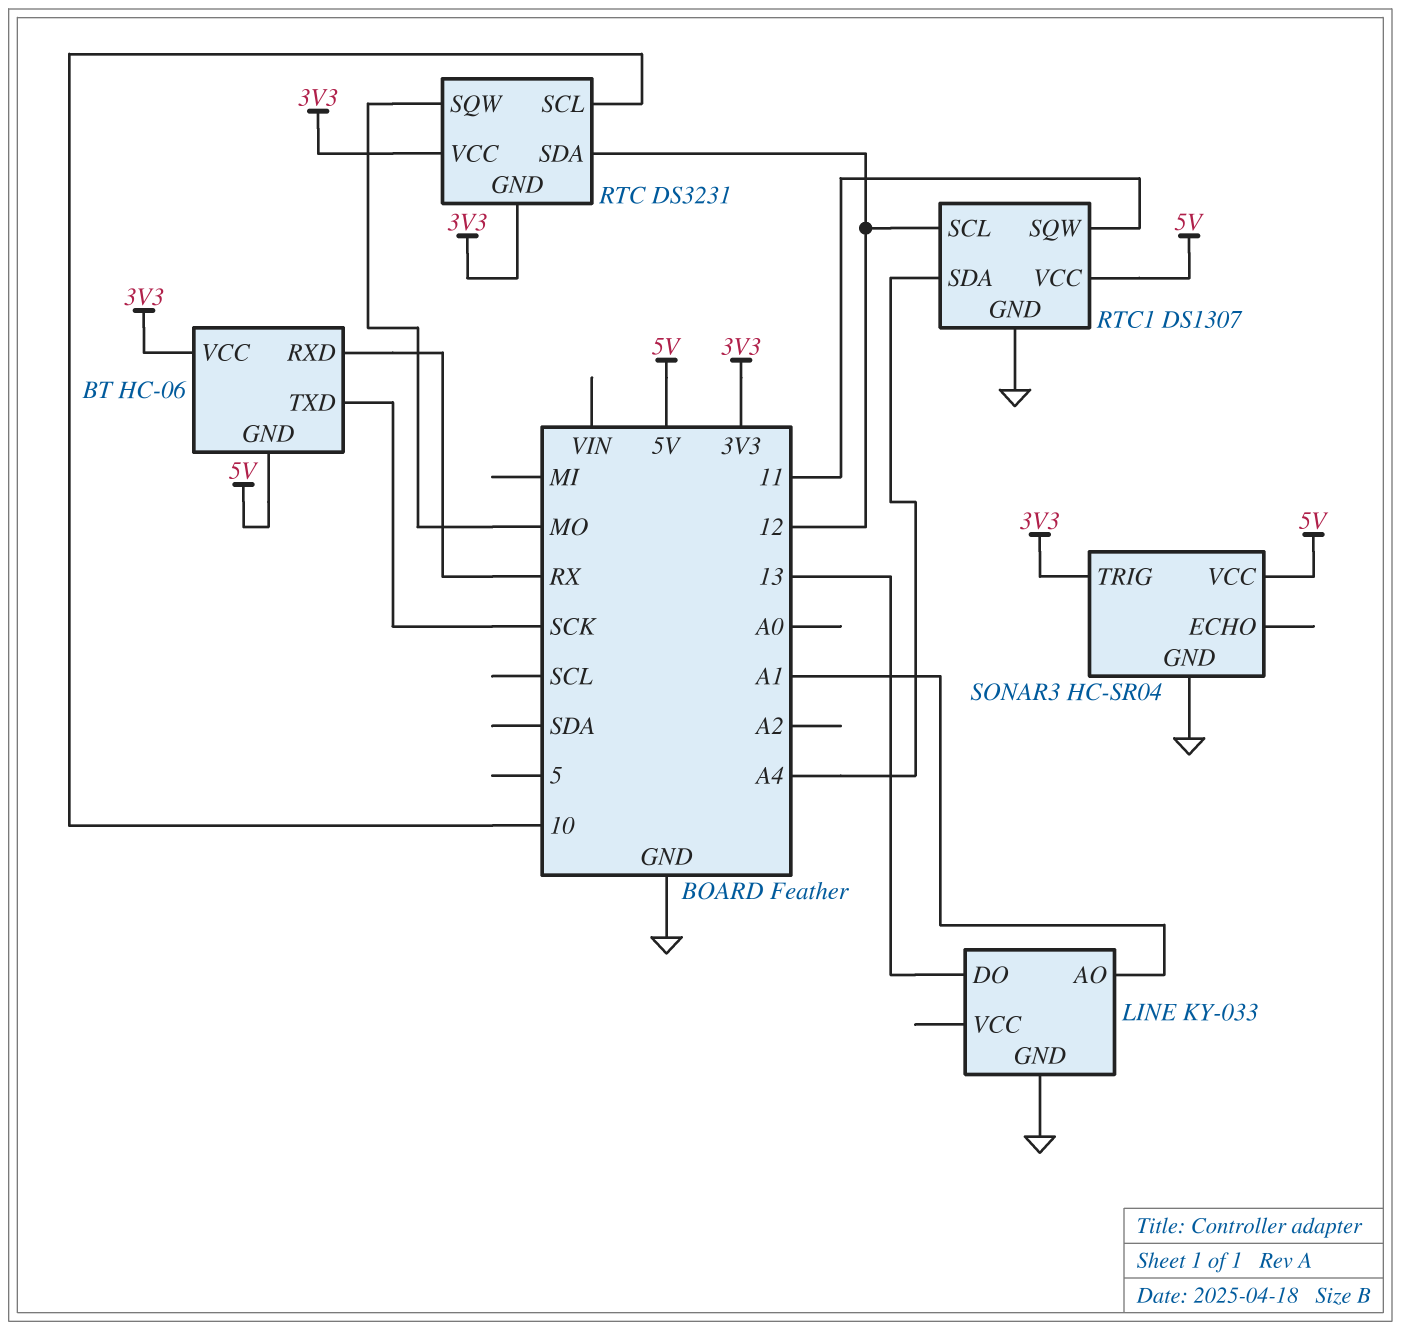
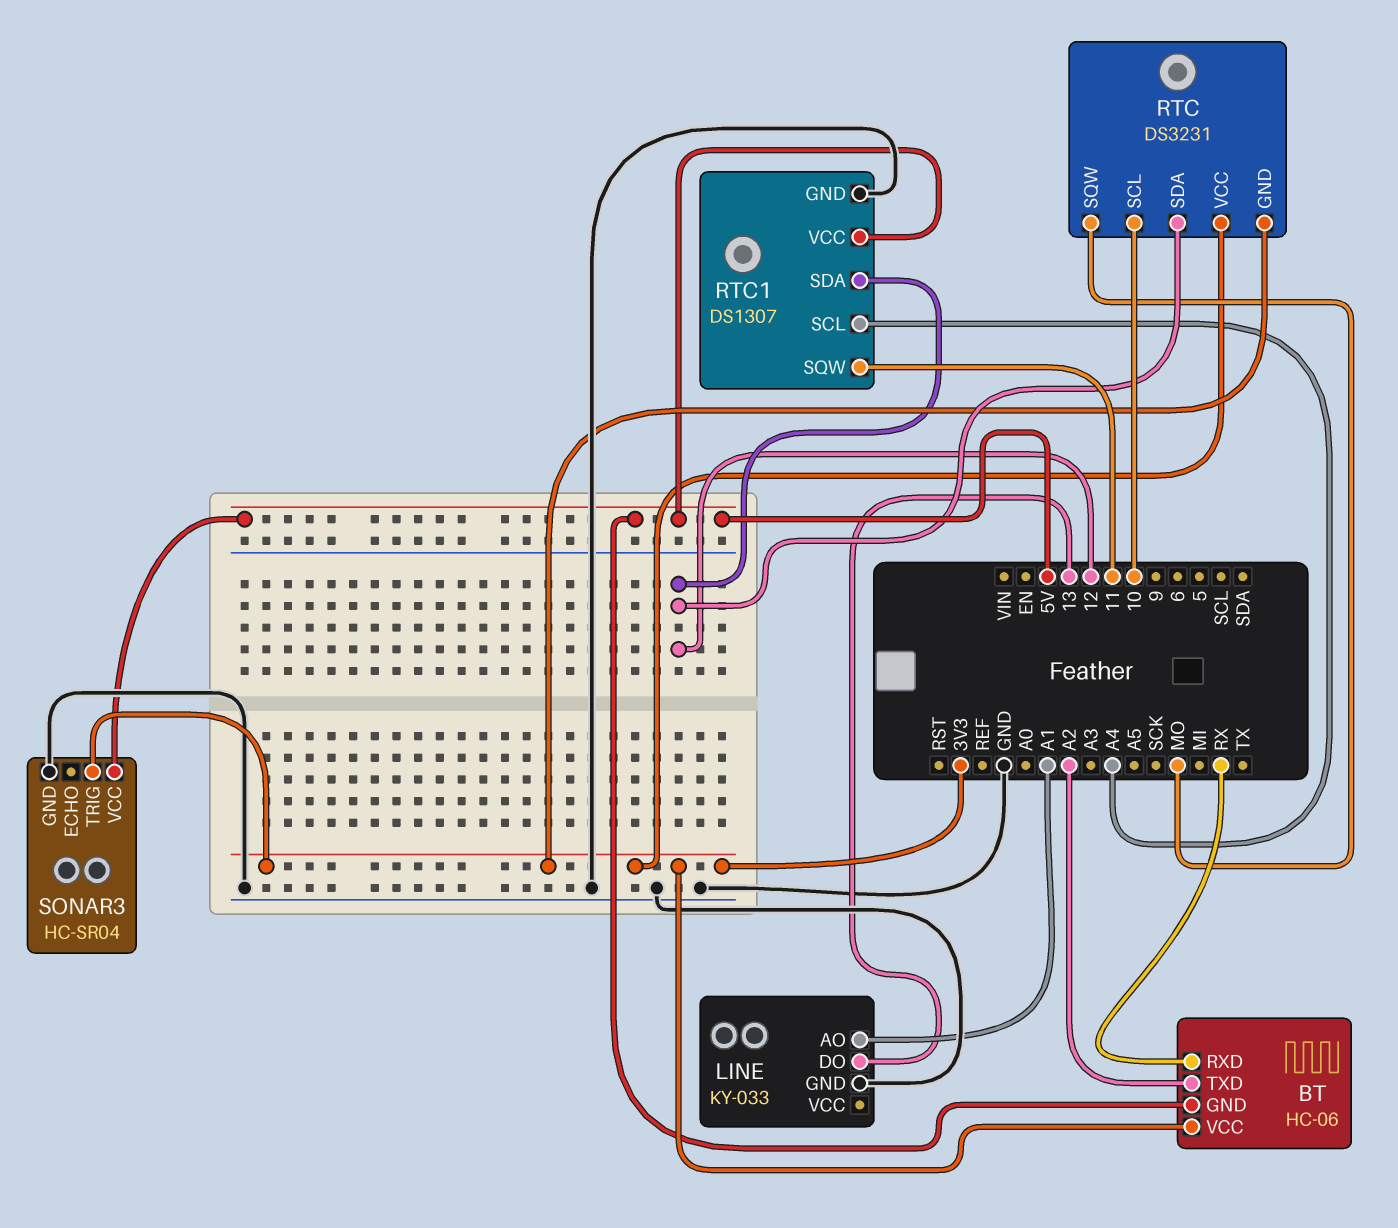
BT pin TXD: SCK -> A2
RTC1 pin SCL: 12 -> A4
RTC1 pin SDA: A4 -> 12

